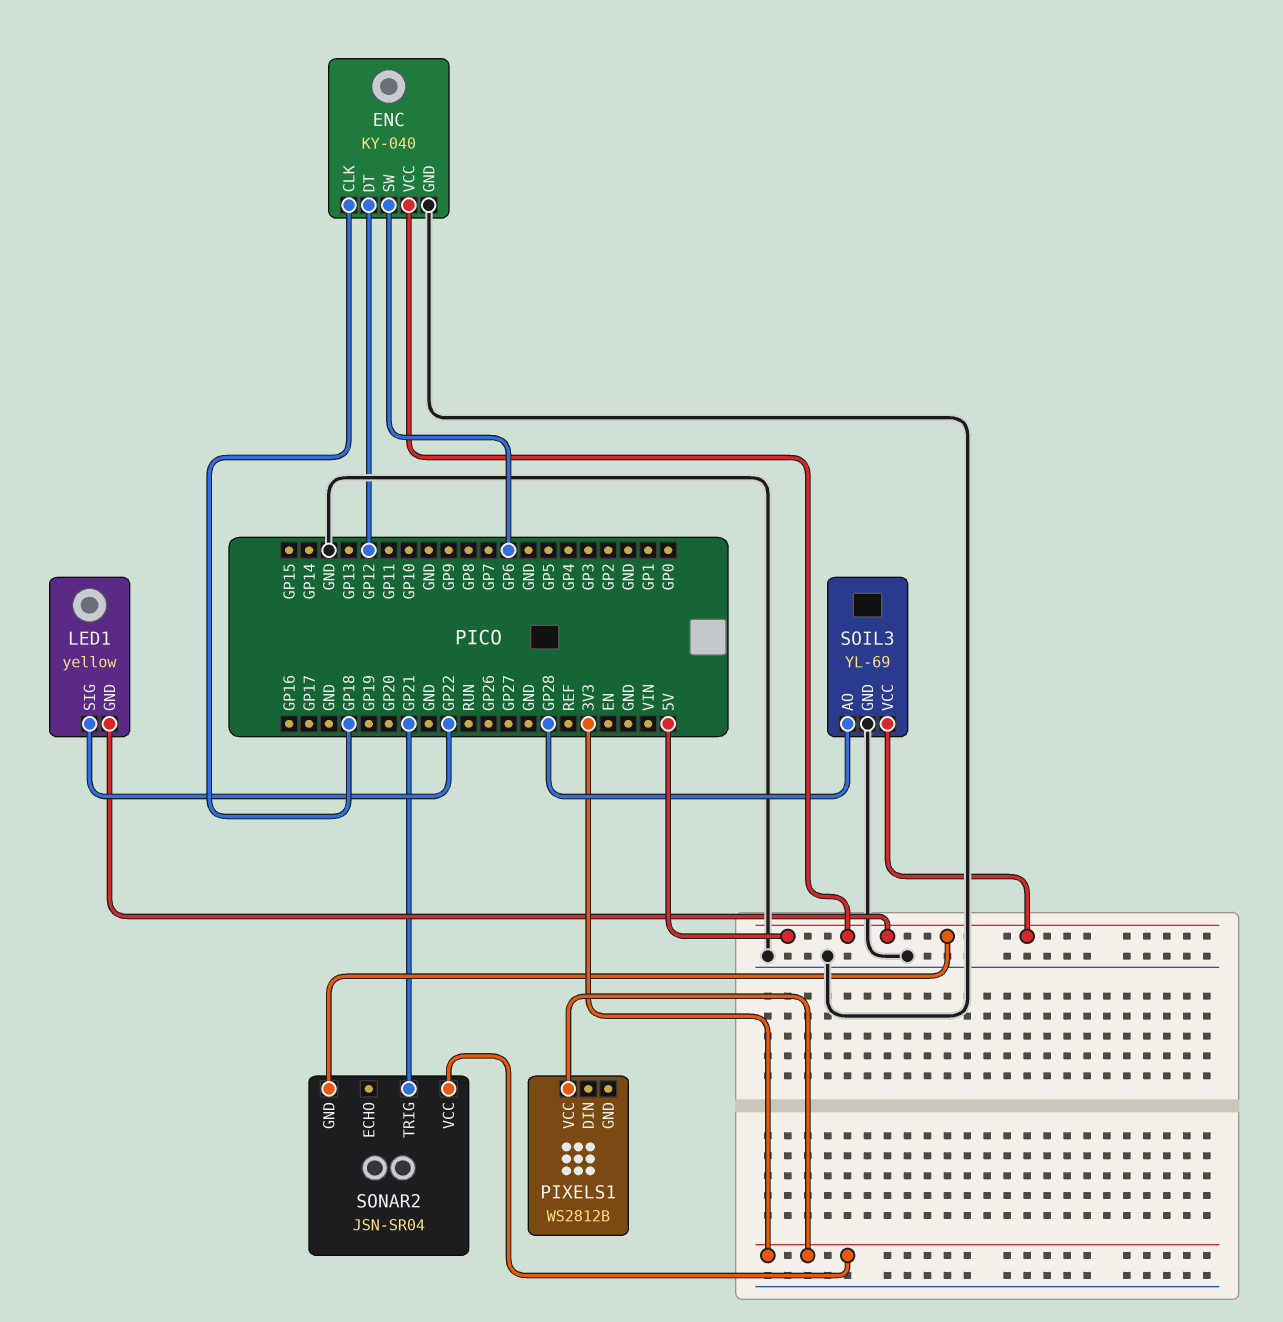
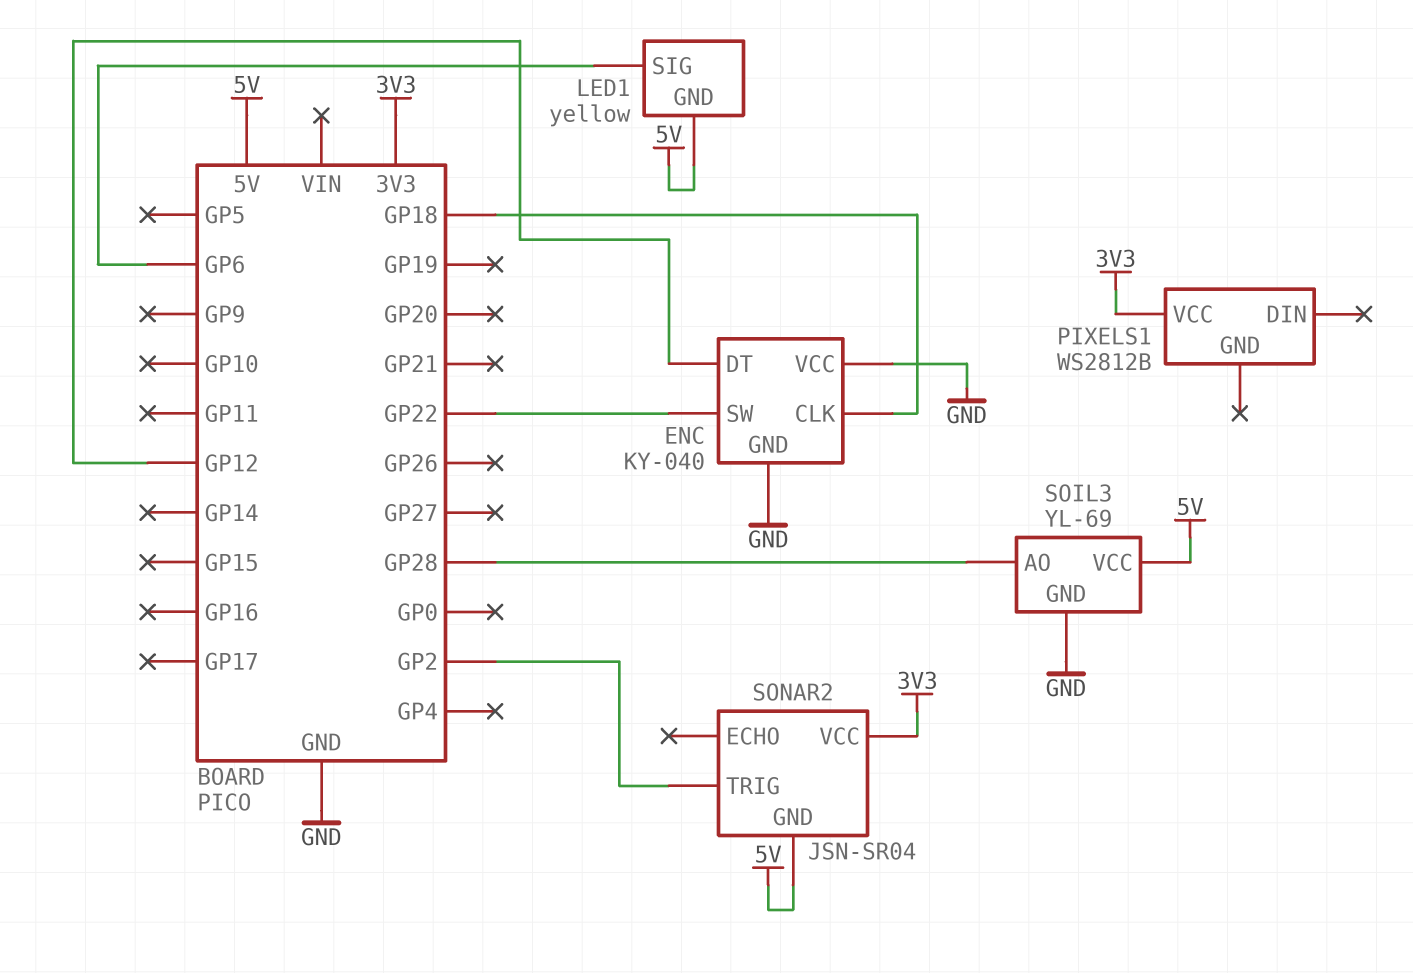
ENC pin SW: GP6 -> GP22
ENC pin VCC: 5V -> GND
LED1 pin SIG: GP22 -> GP6
SONAR2 pin TRIG: GP21 -> GP2

